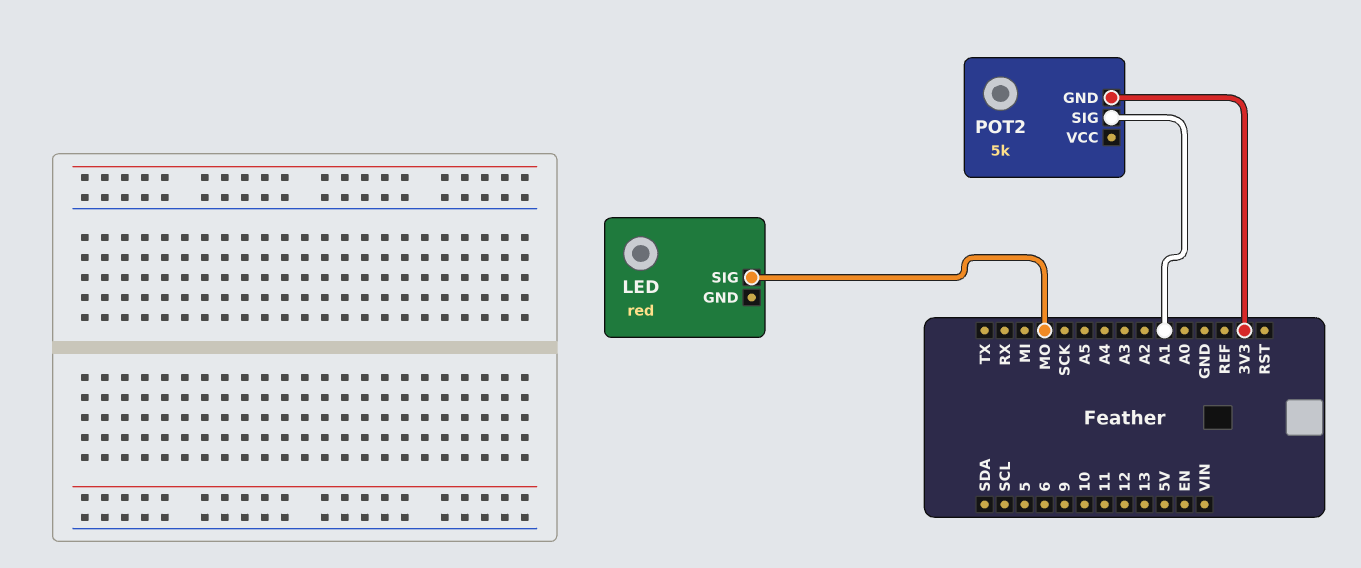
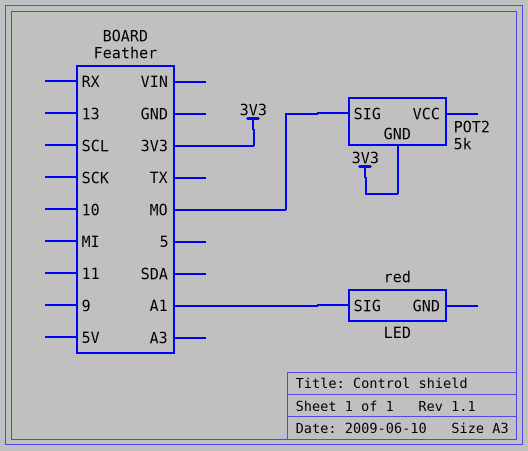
LED pin SIG: MO -> A1
POT2 pin SIG: A1 -> MO

